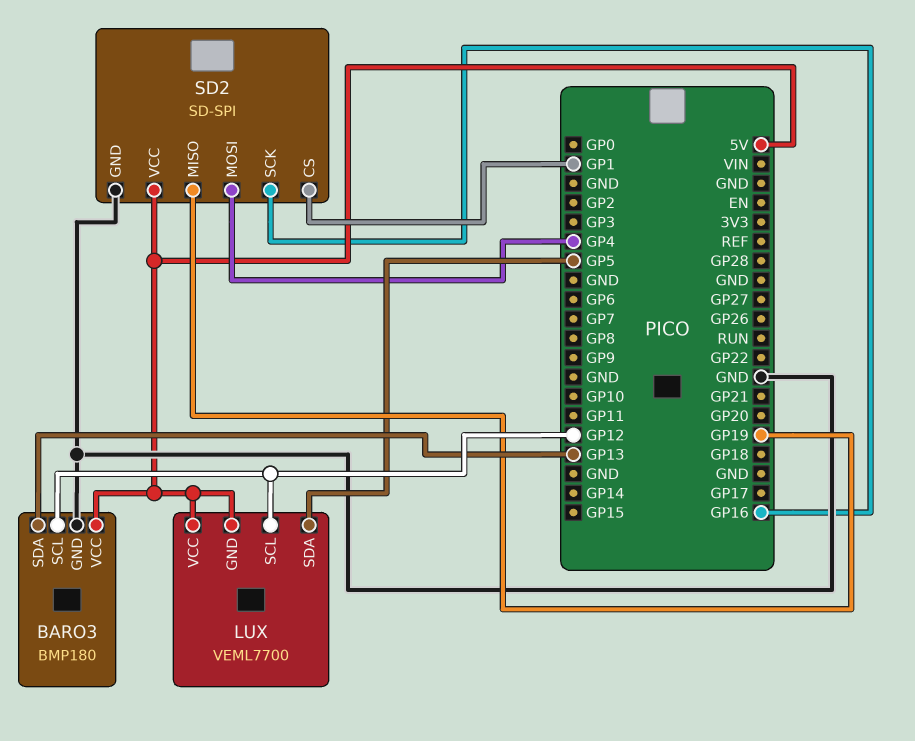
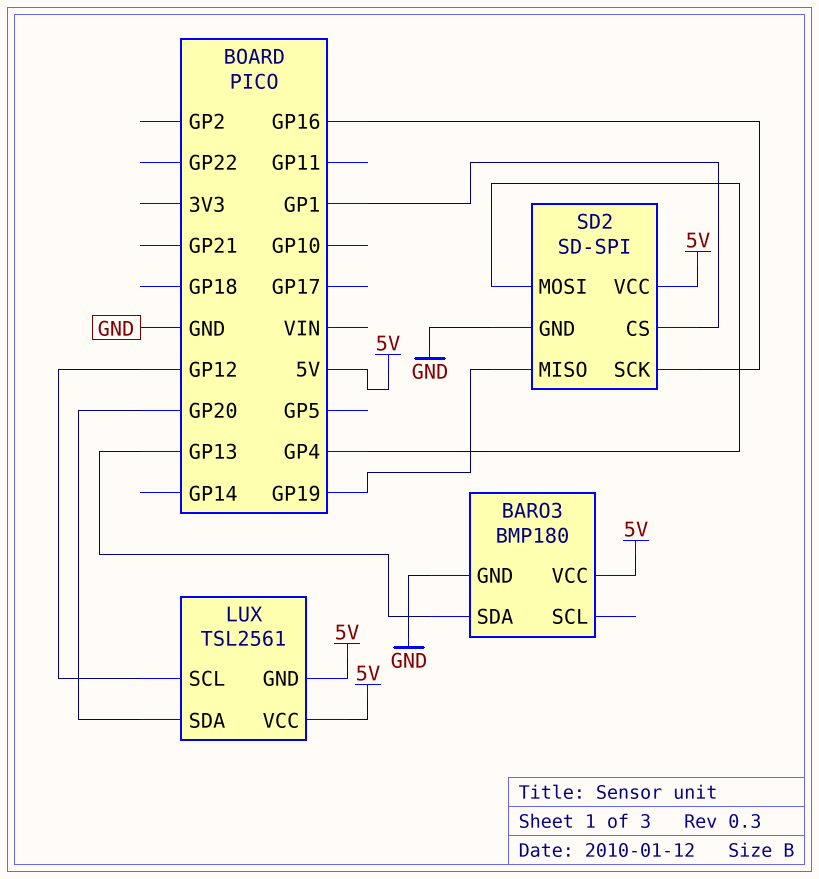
BARO3 pin SCL: GP12 -> none
LUX: VEML7700 -> TSL2561
LUX pin SDA: GP5 -> GP20

